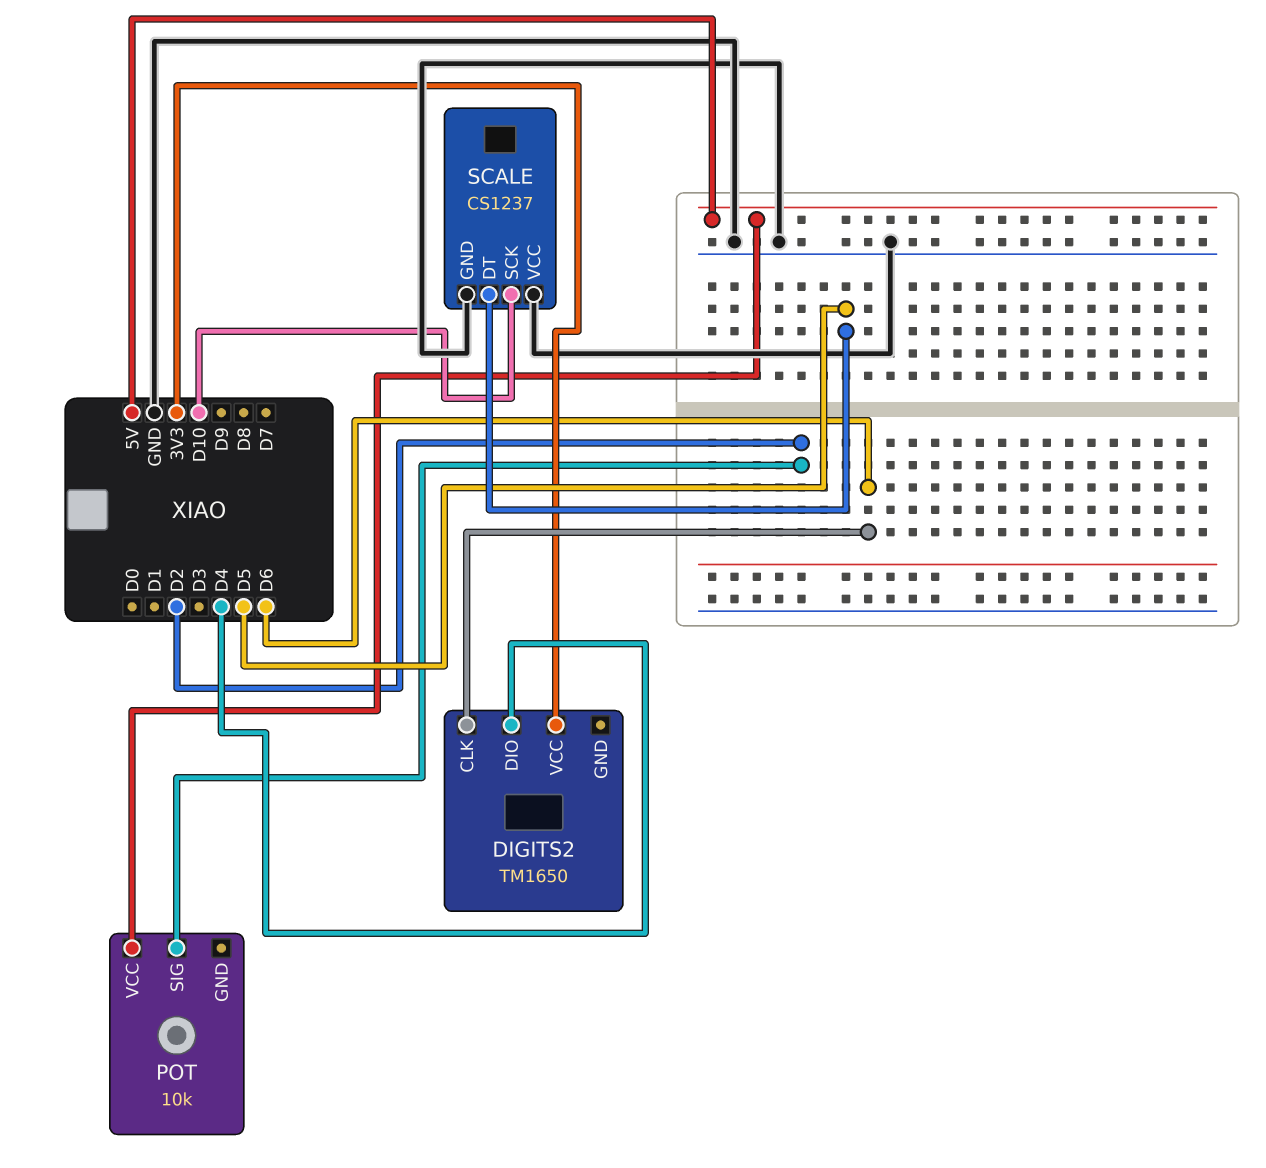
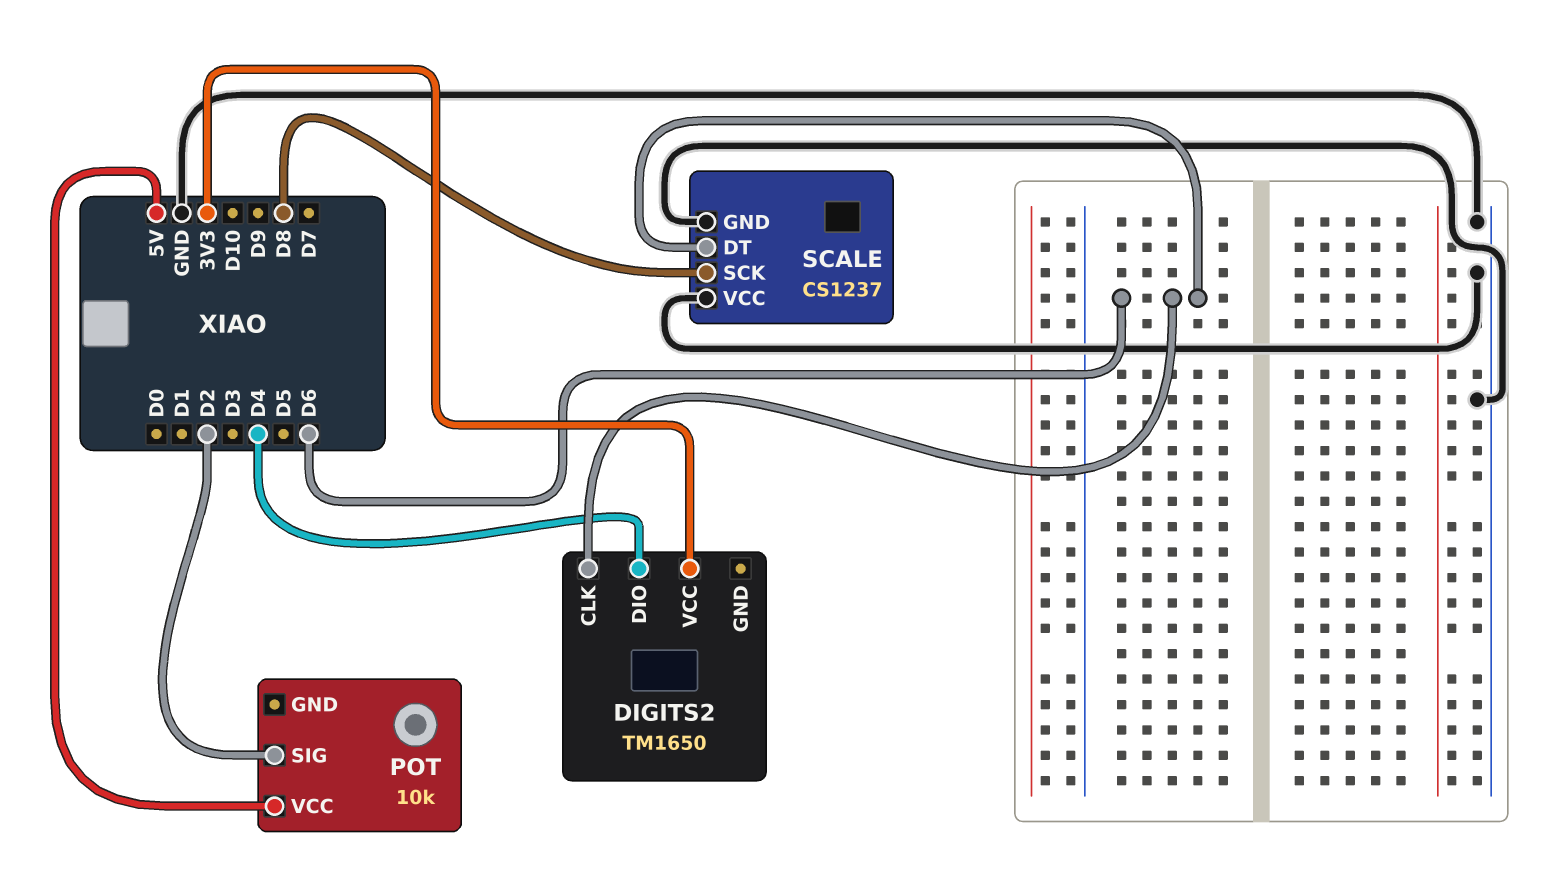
SCALE pin DT: D5 -> D6
SCALE pin SCK: D10 -> D8

